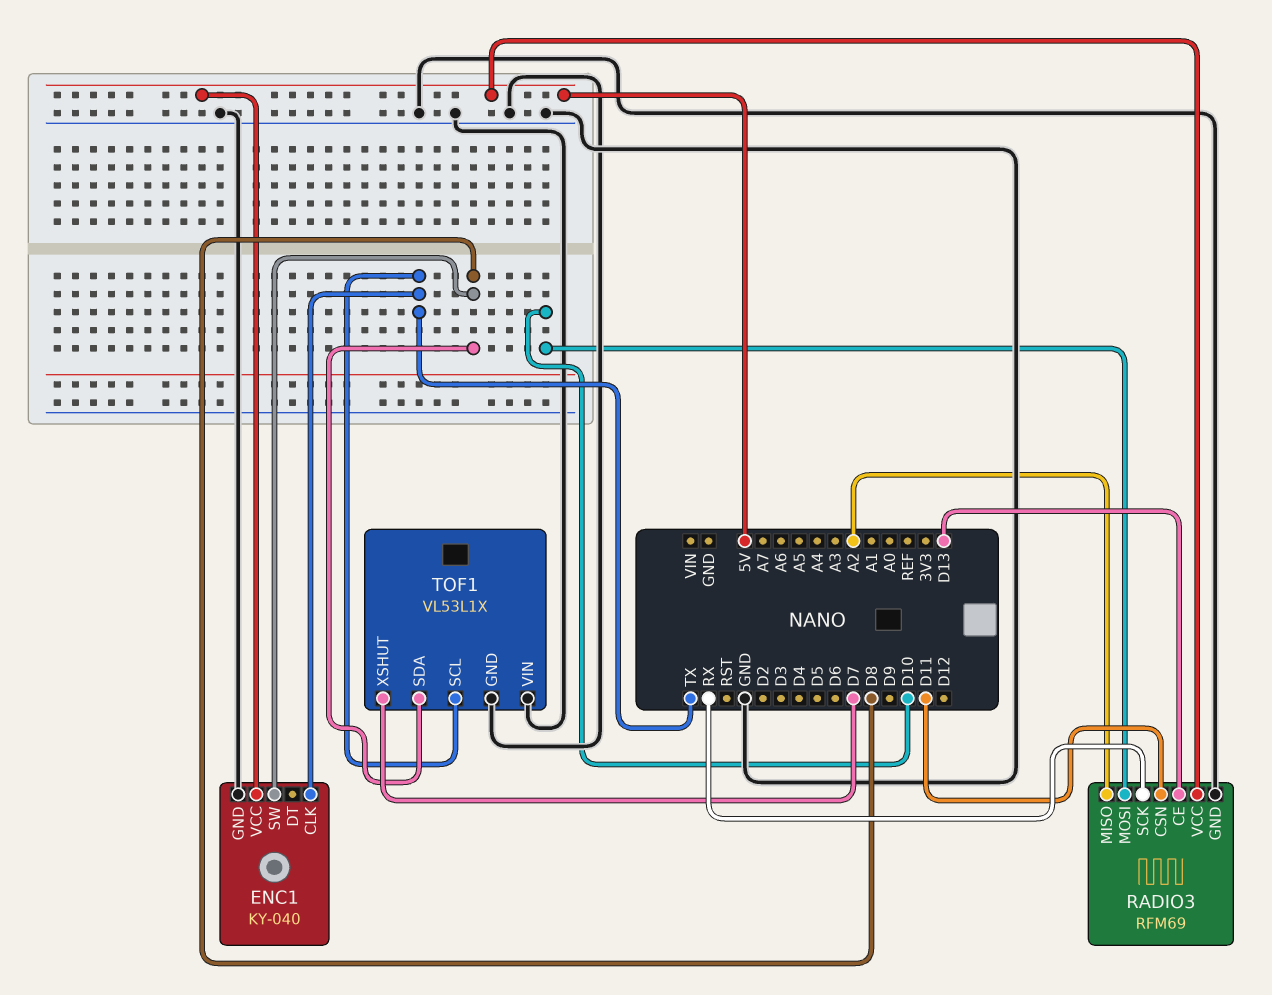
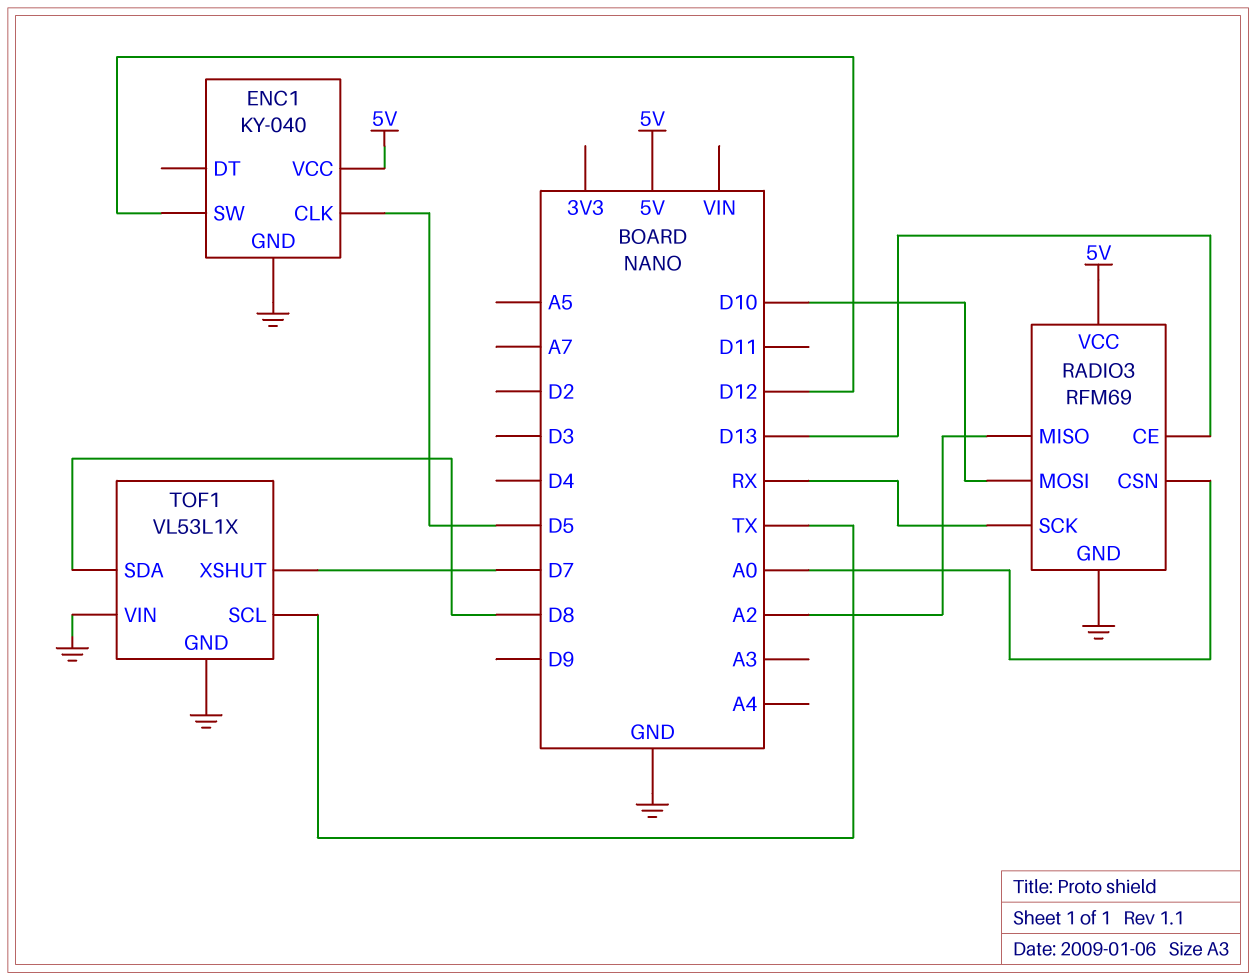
ENC1 pin CLK: TX -> D5
ENC1 pin SW: D8 -> D12
RADIO3 pin CSN: D11 -> A0

